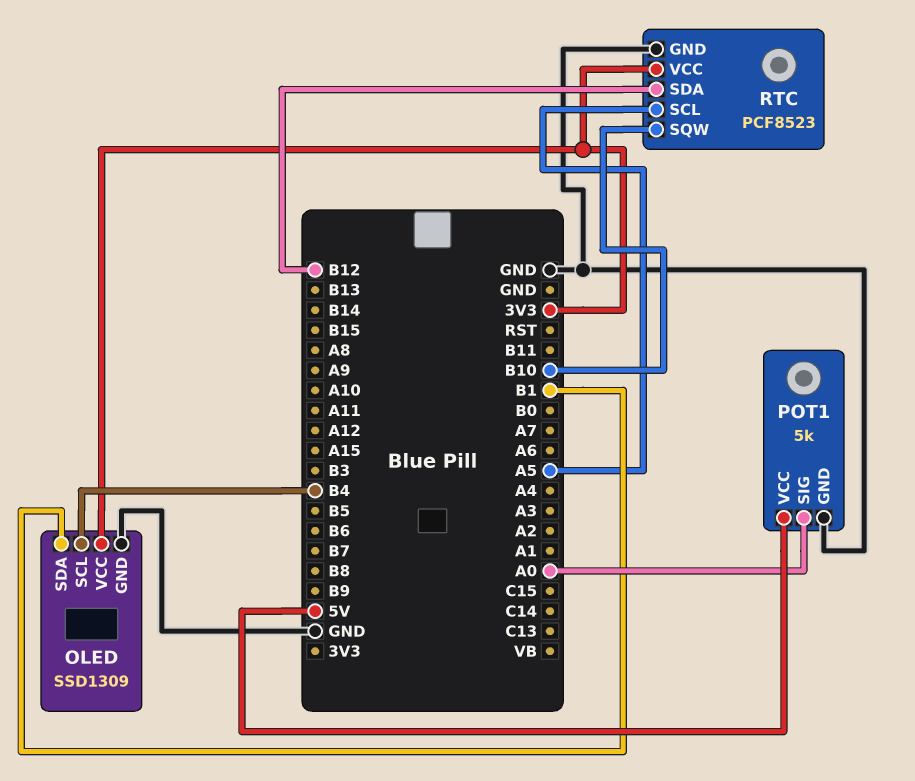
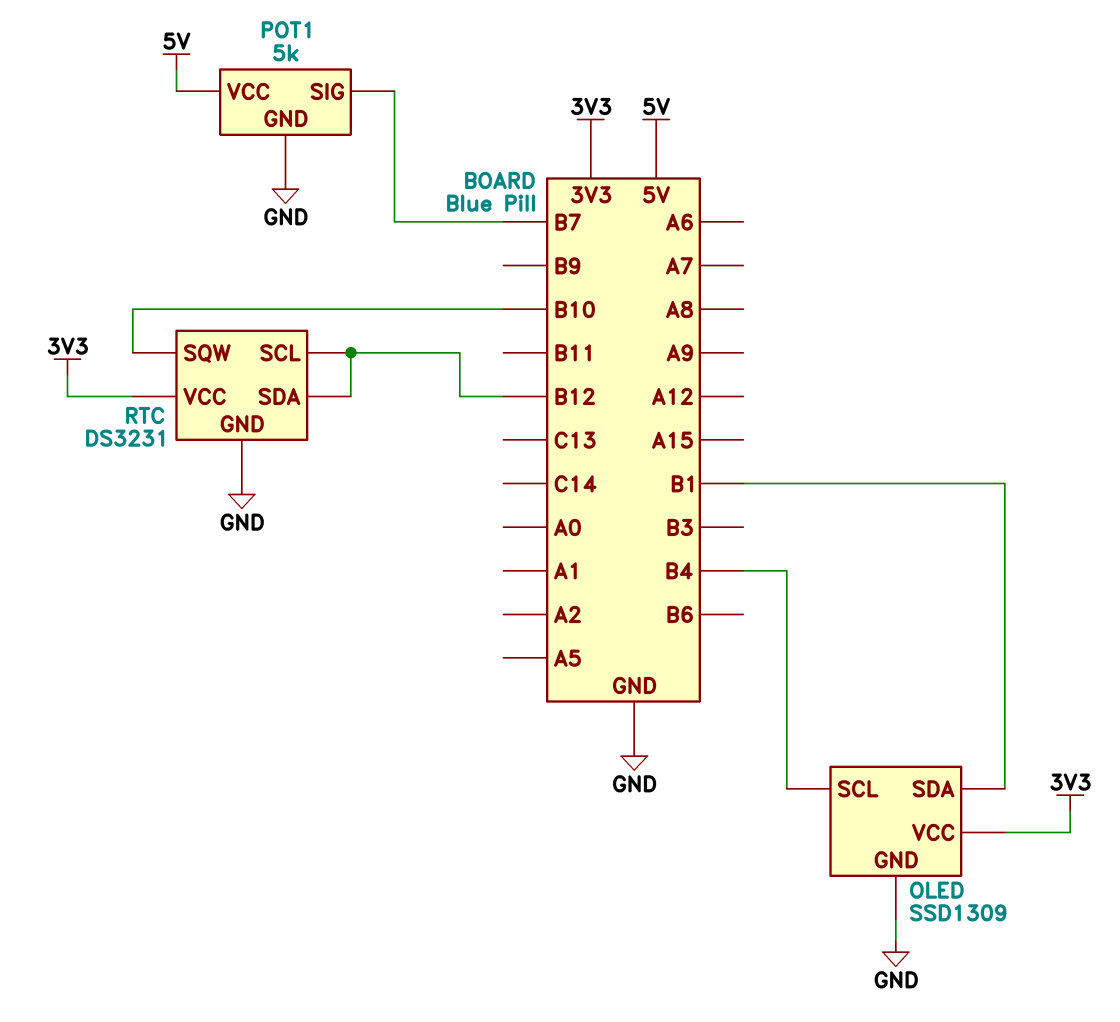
POT1 pin SIG: A0 -> B7
RTC: PCF8523 -> DS3231
RTC pin SCL: A5 -> B12

